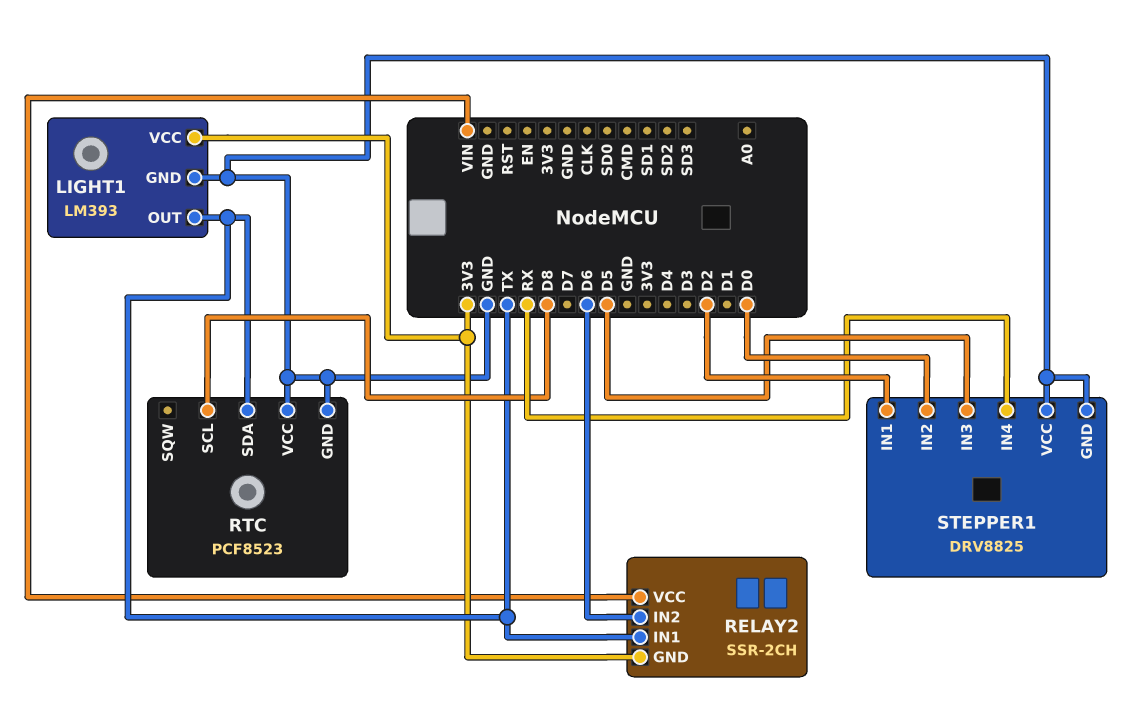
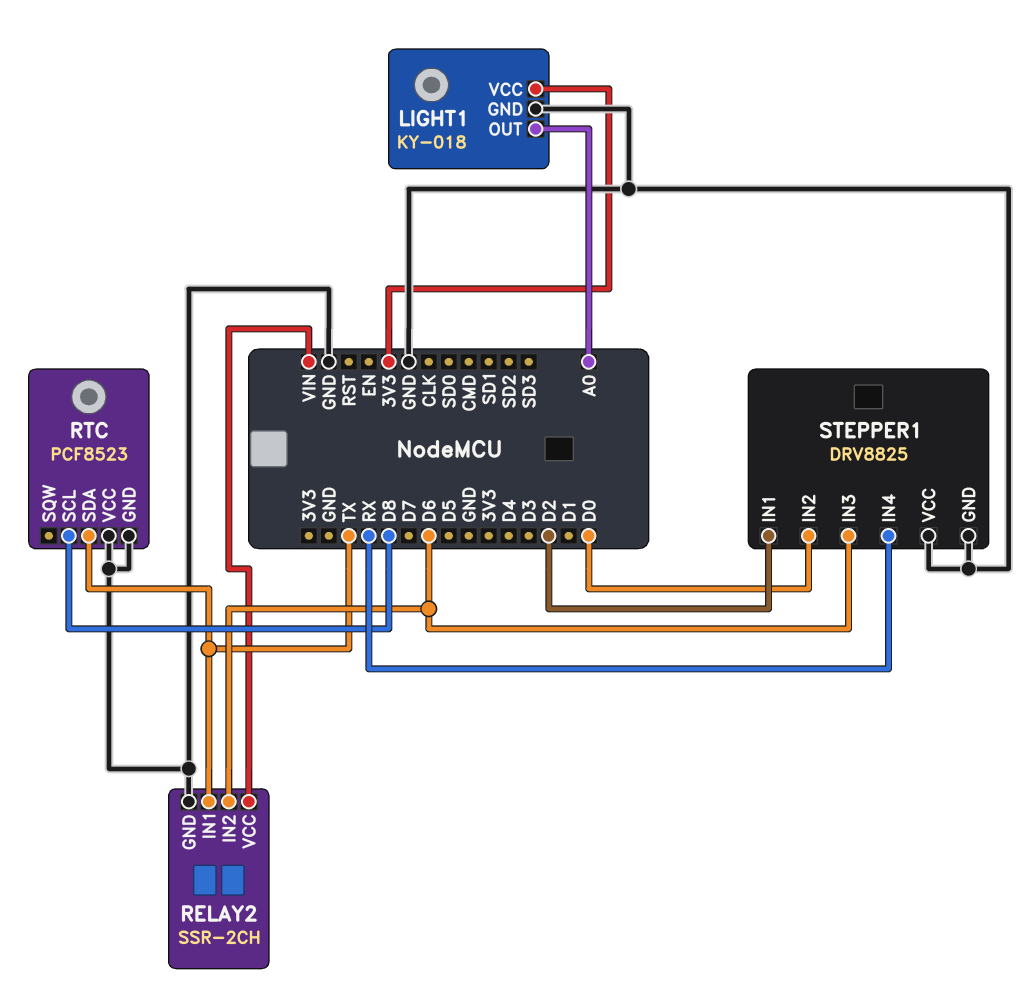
LIGHT1: LM393 -> KY-018
LIGHT1 pin OUT: TX -> A0
RELAY2 pin GND: 3V3 -> GND
STEPPER1 pin IN3: D5 -> D6

